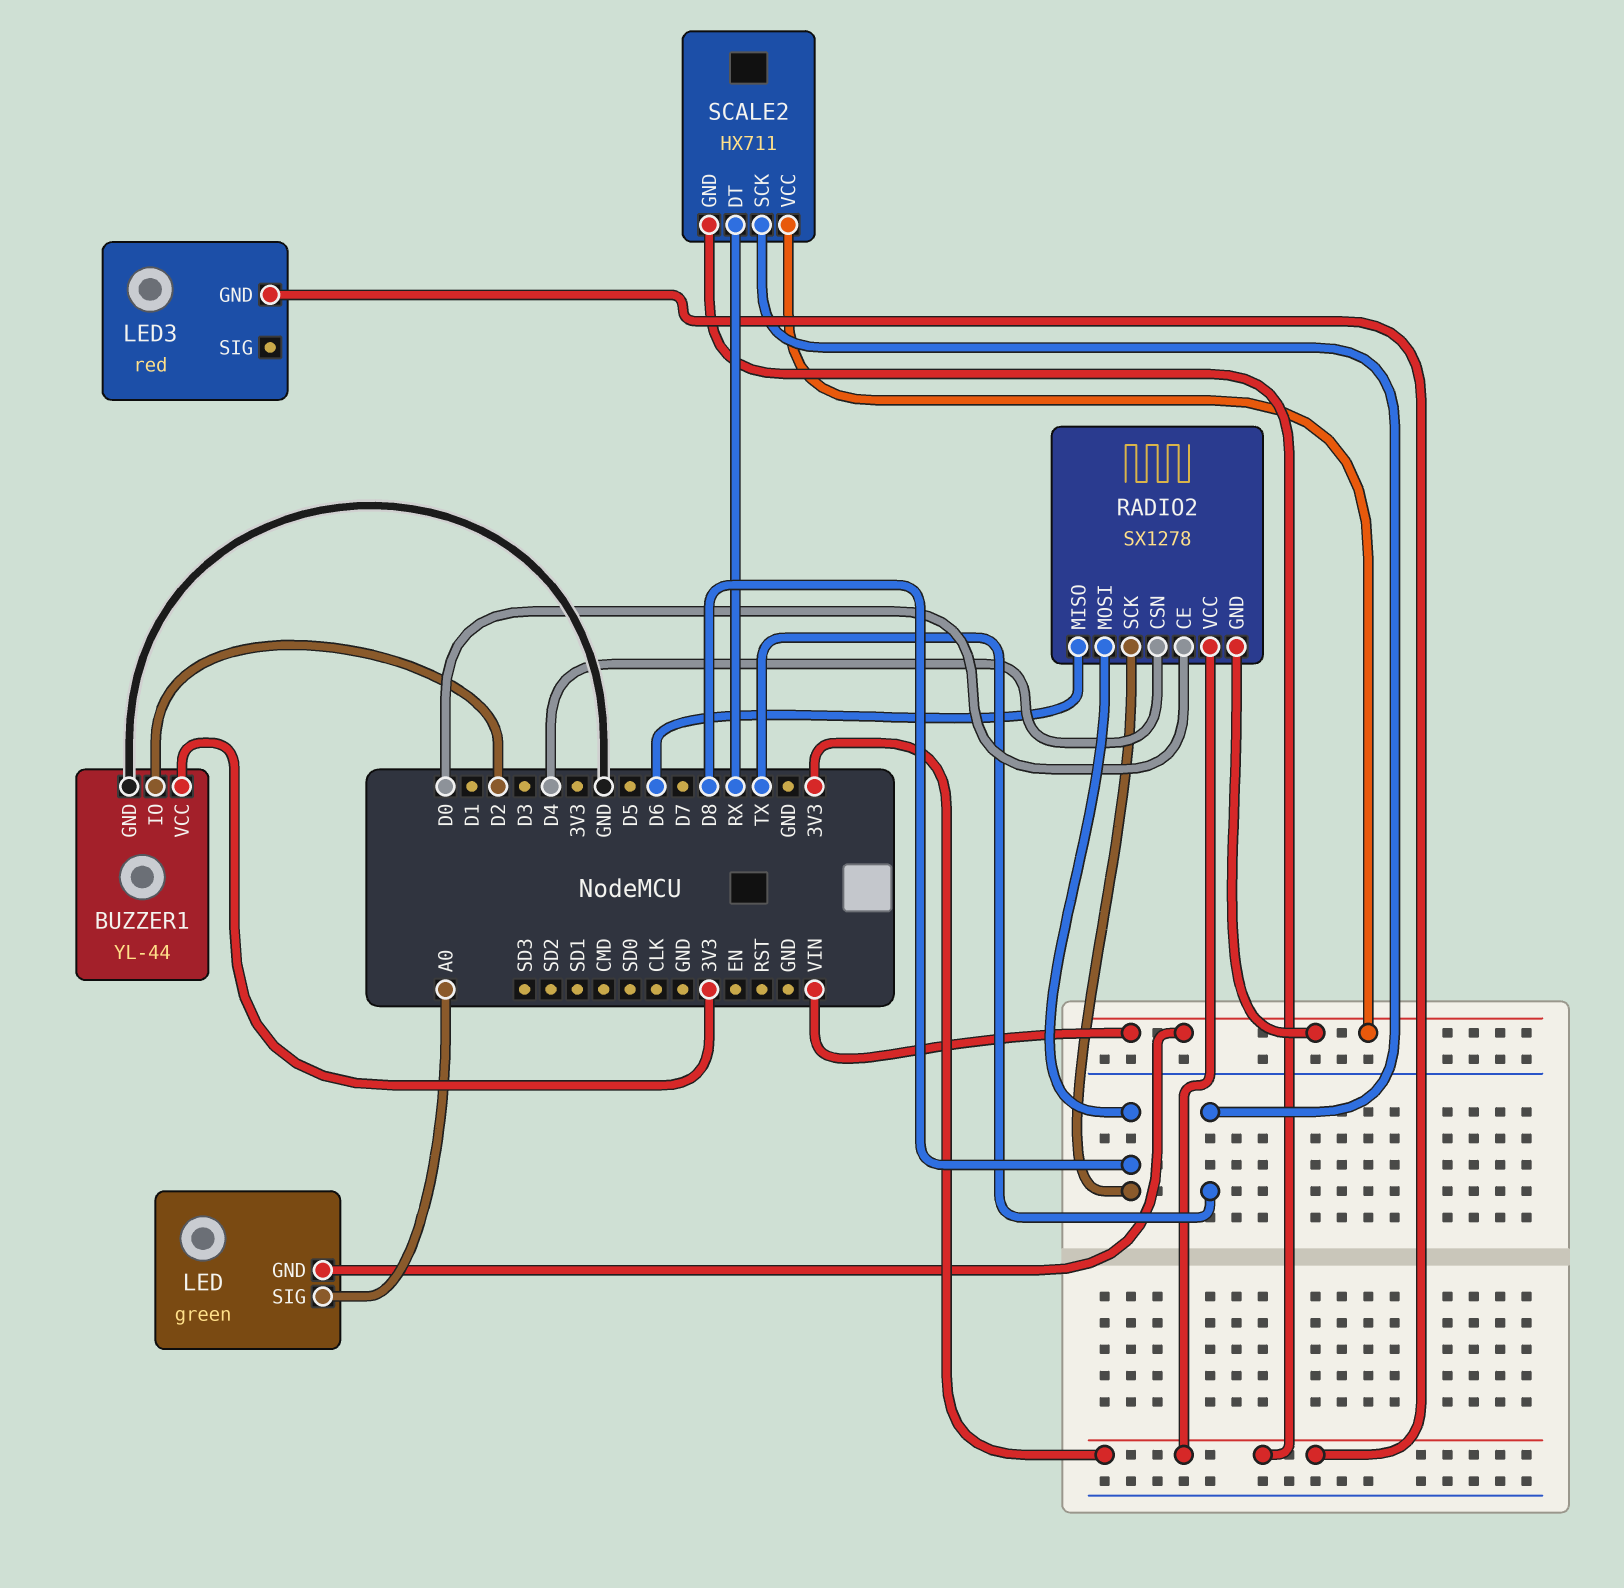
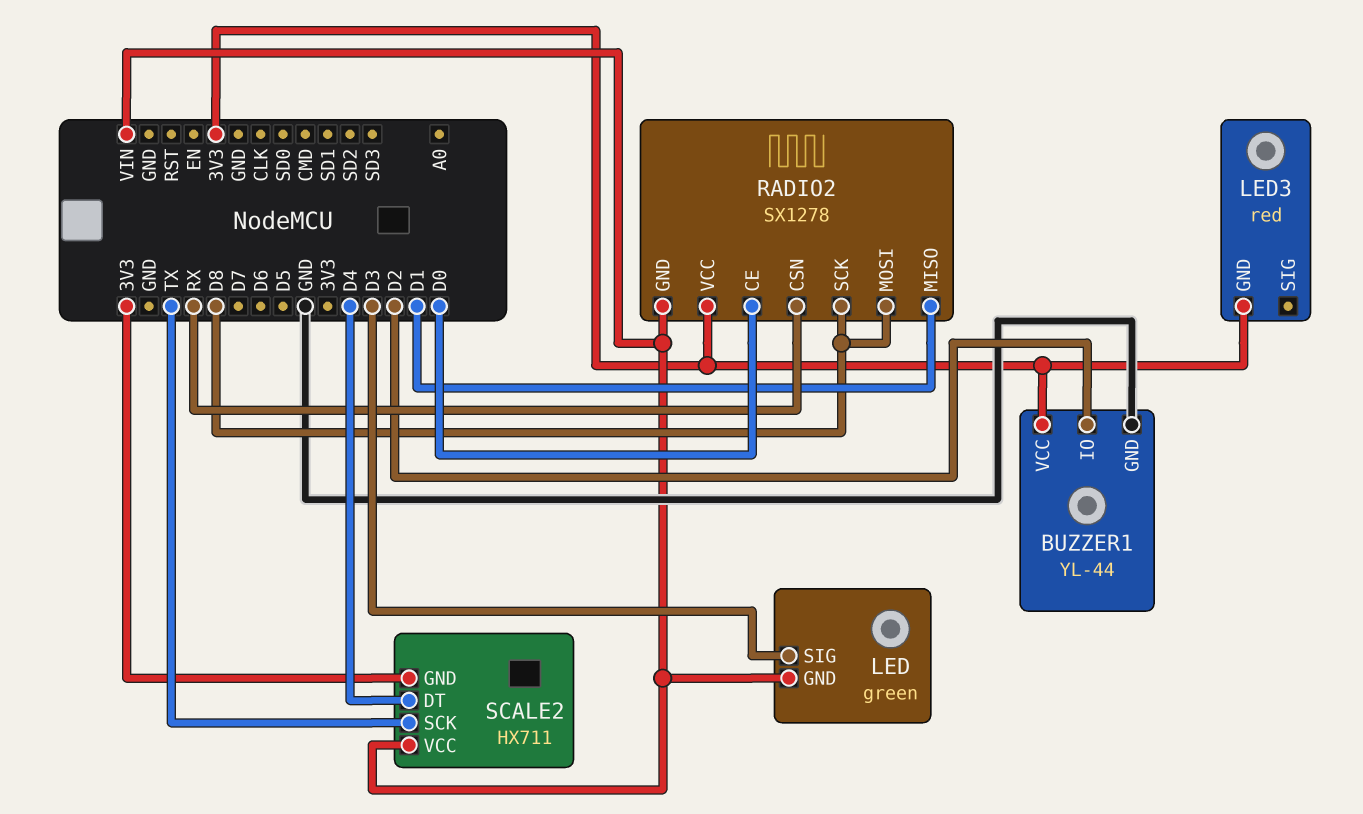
LED pin SIG: A0 -> D3
RADIO2 pin CSN: D4 -> RX
RADIO2 pin MISO: D6 -> D1
SCALE2 pin DT: RX -> D4

